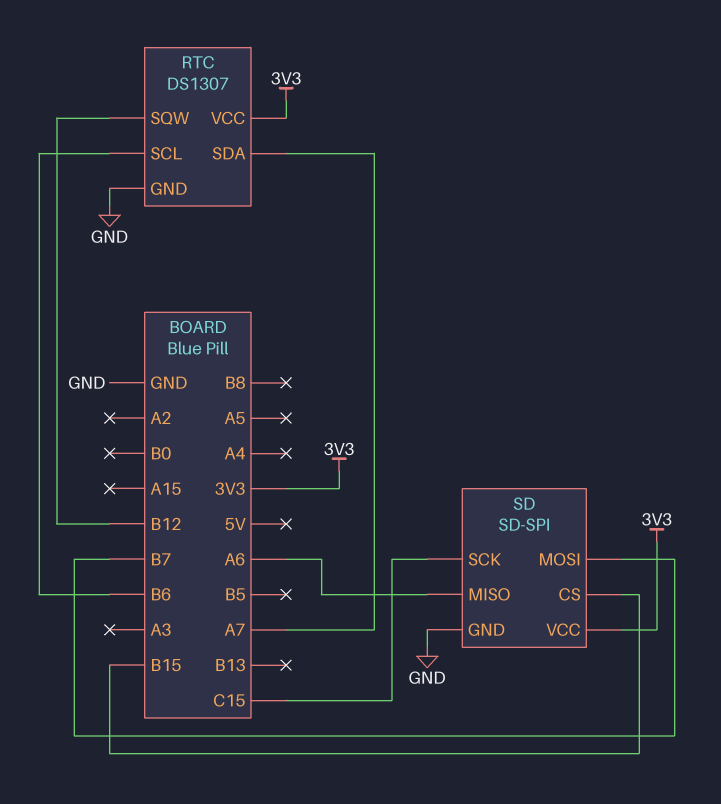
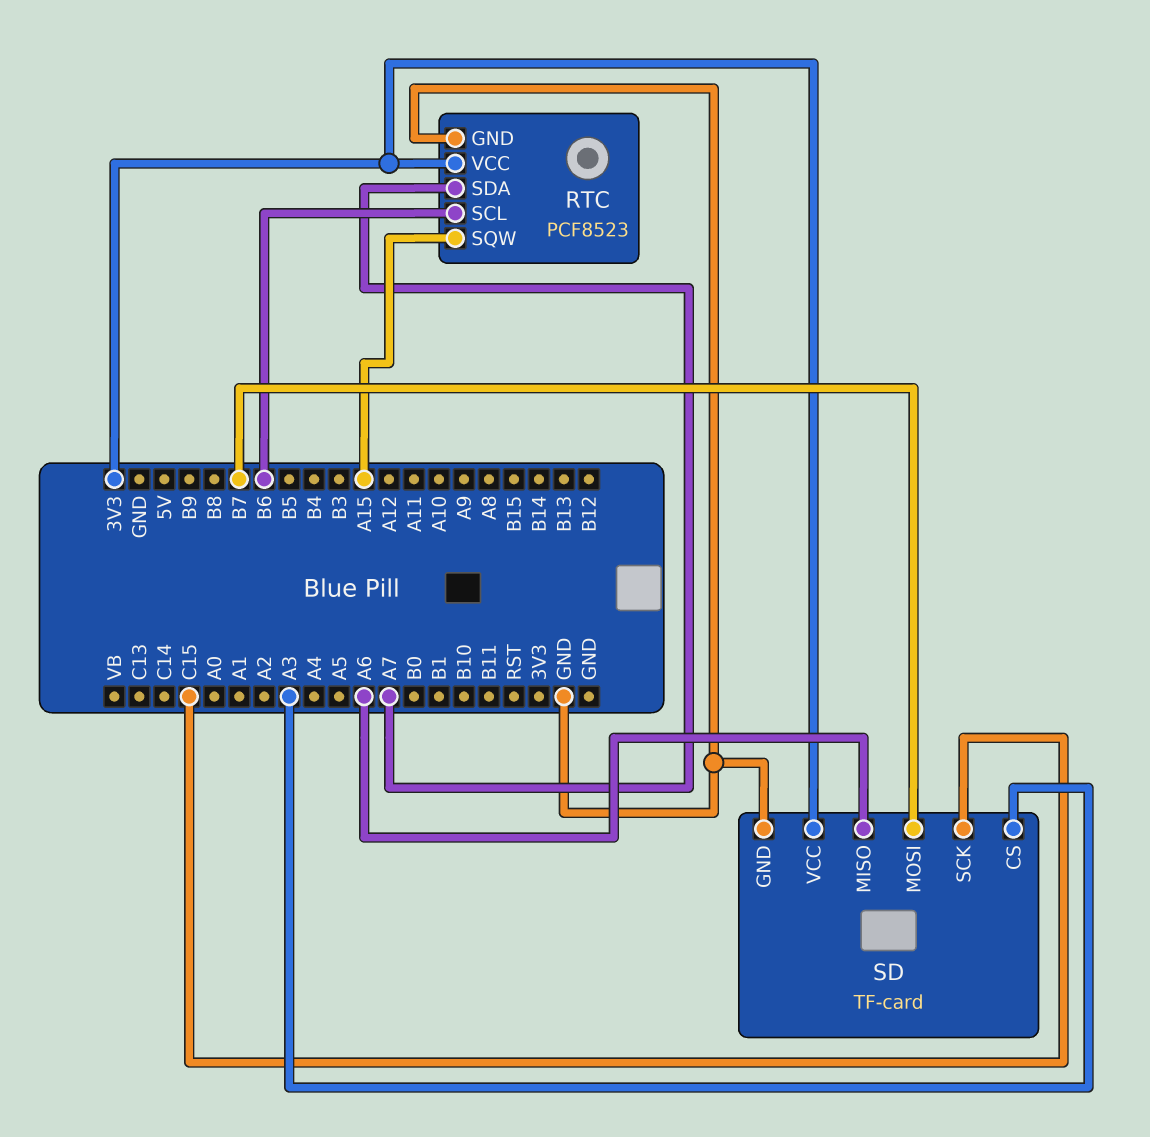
RTC: DS1307 -> PCF8523
RTC pin SQW: B12 -> A15
SD: SD-SPI -> TF-card
SD pin CS: B15 -> A3

